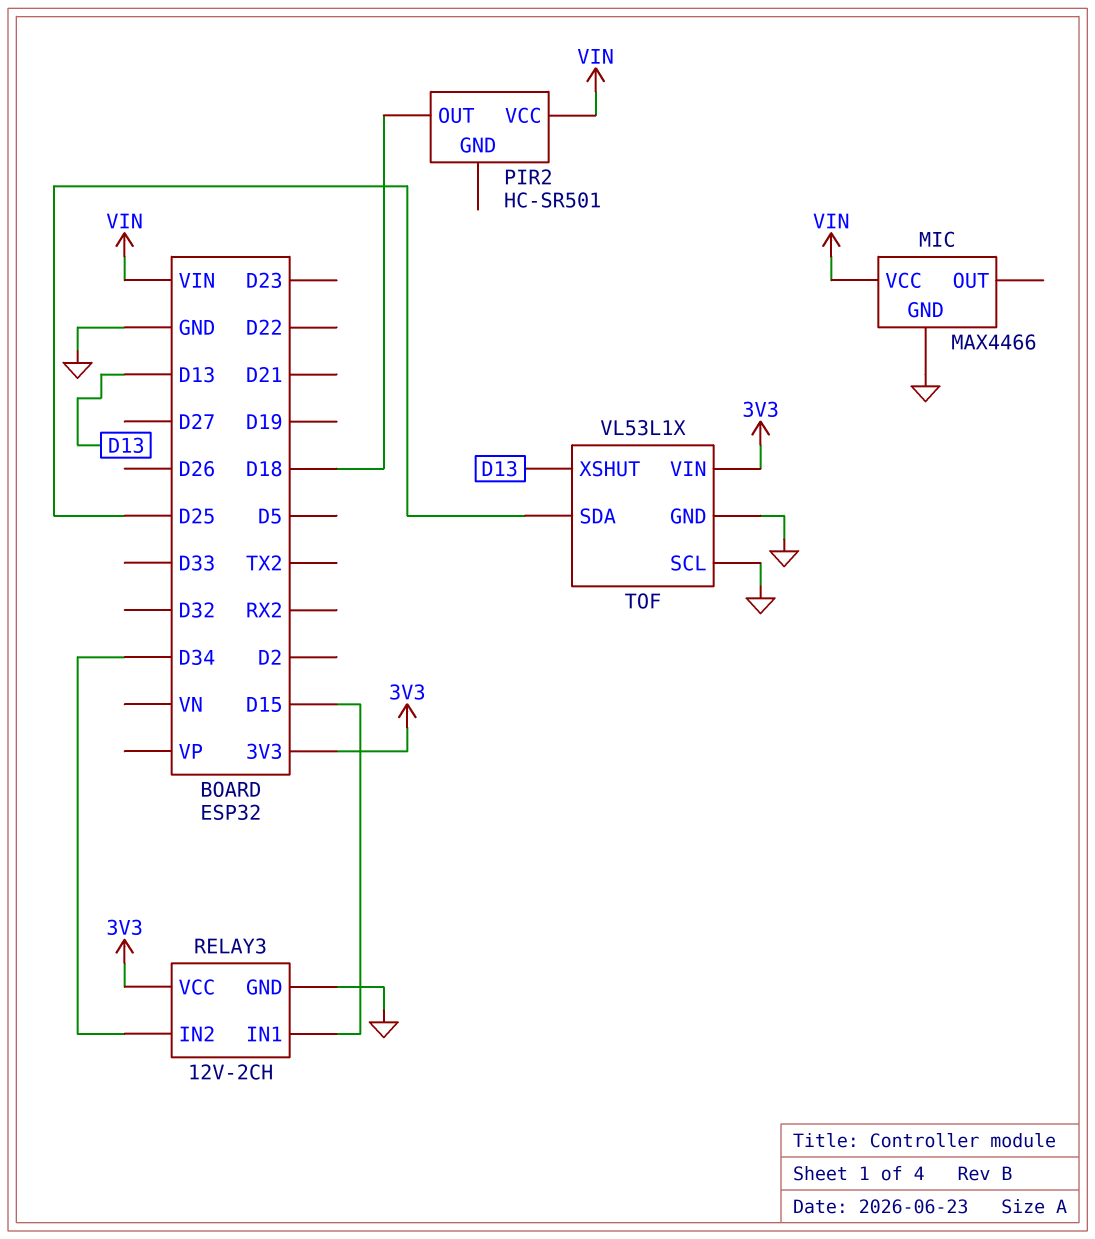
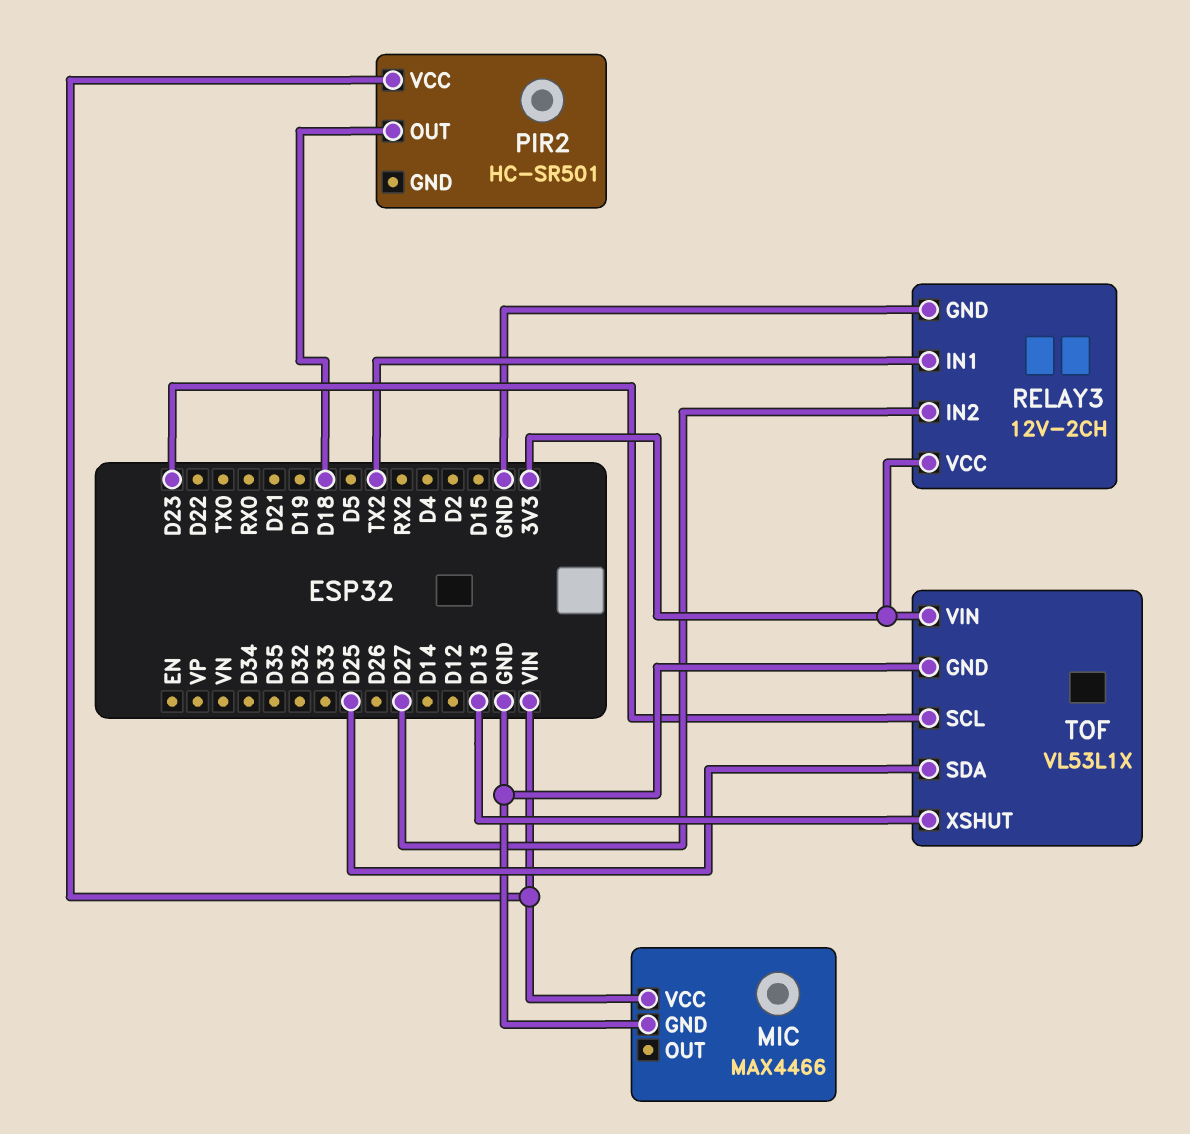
RELAY3 pin IN1: D15 -> TX2
RELAY3 pin IN2: D34 -> D27
TOF pin SCL: GND -> D23

